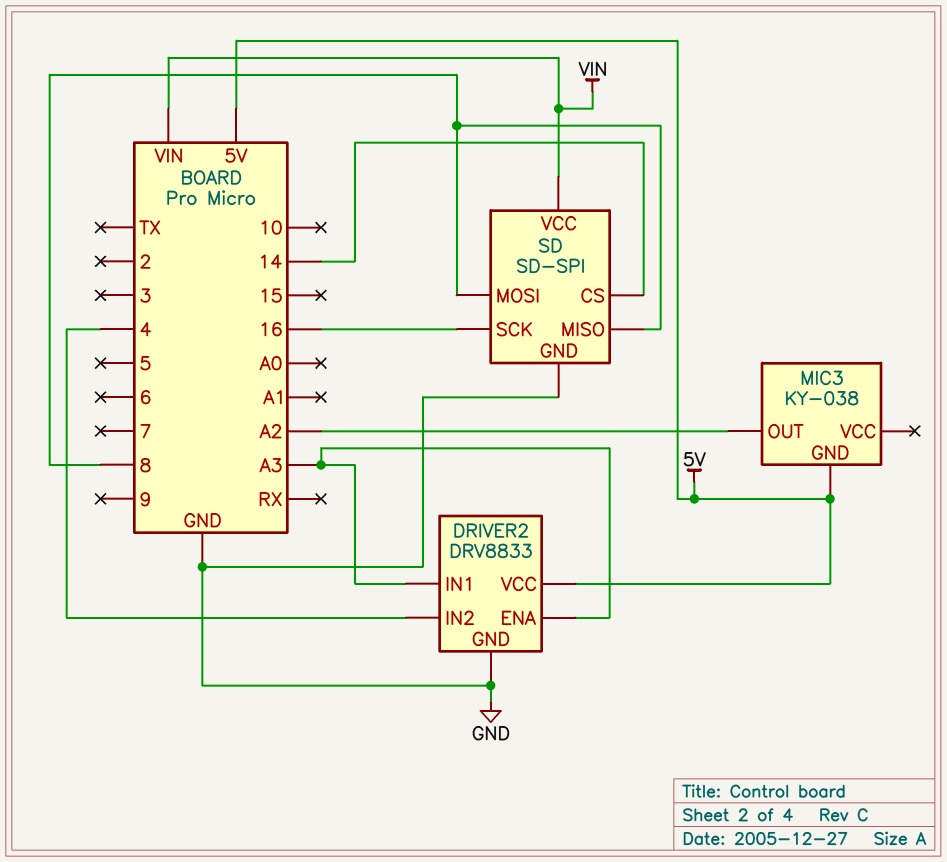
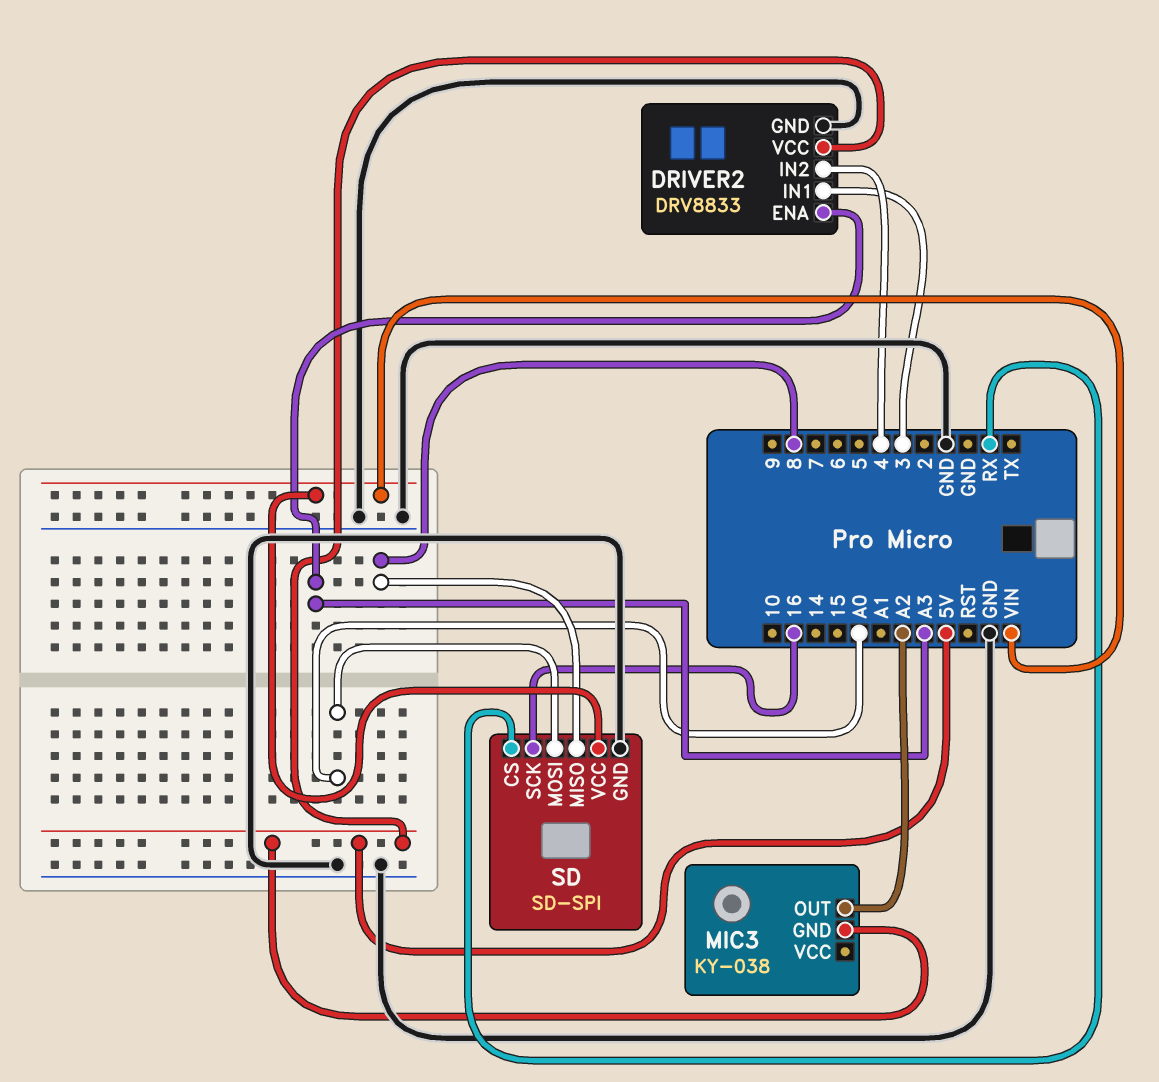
DRIVER2 pin IN1: A3 -> 3
SD pin CS: 14 -> RX
SD pin MOSI: 8 -> A0

